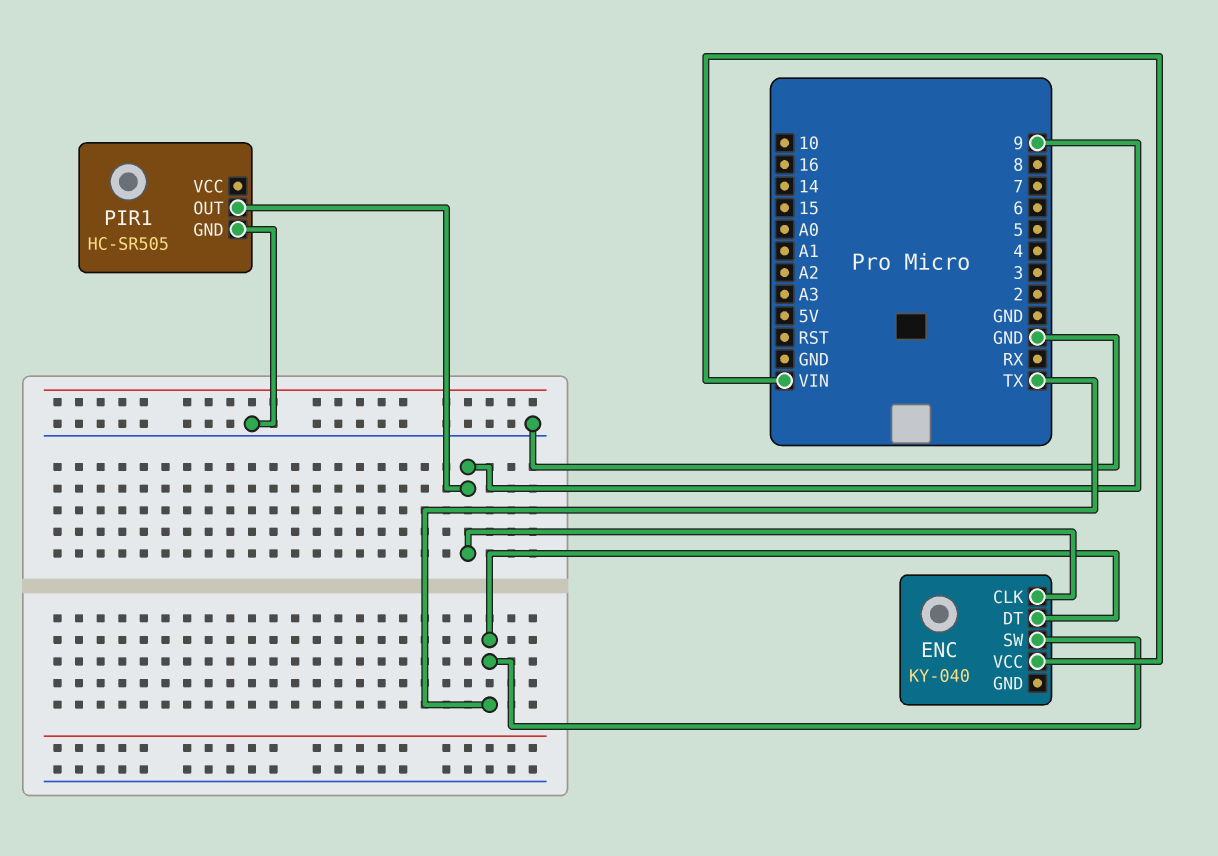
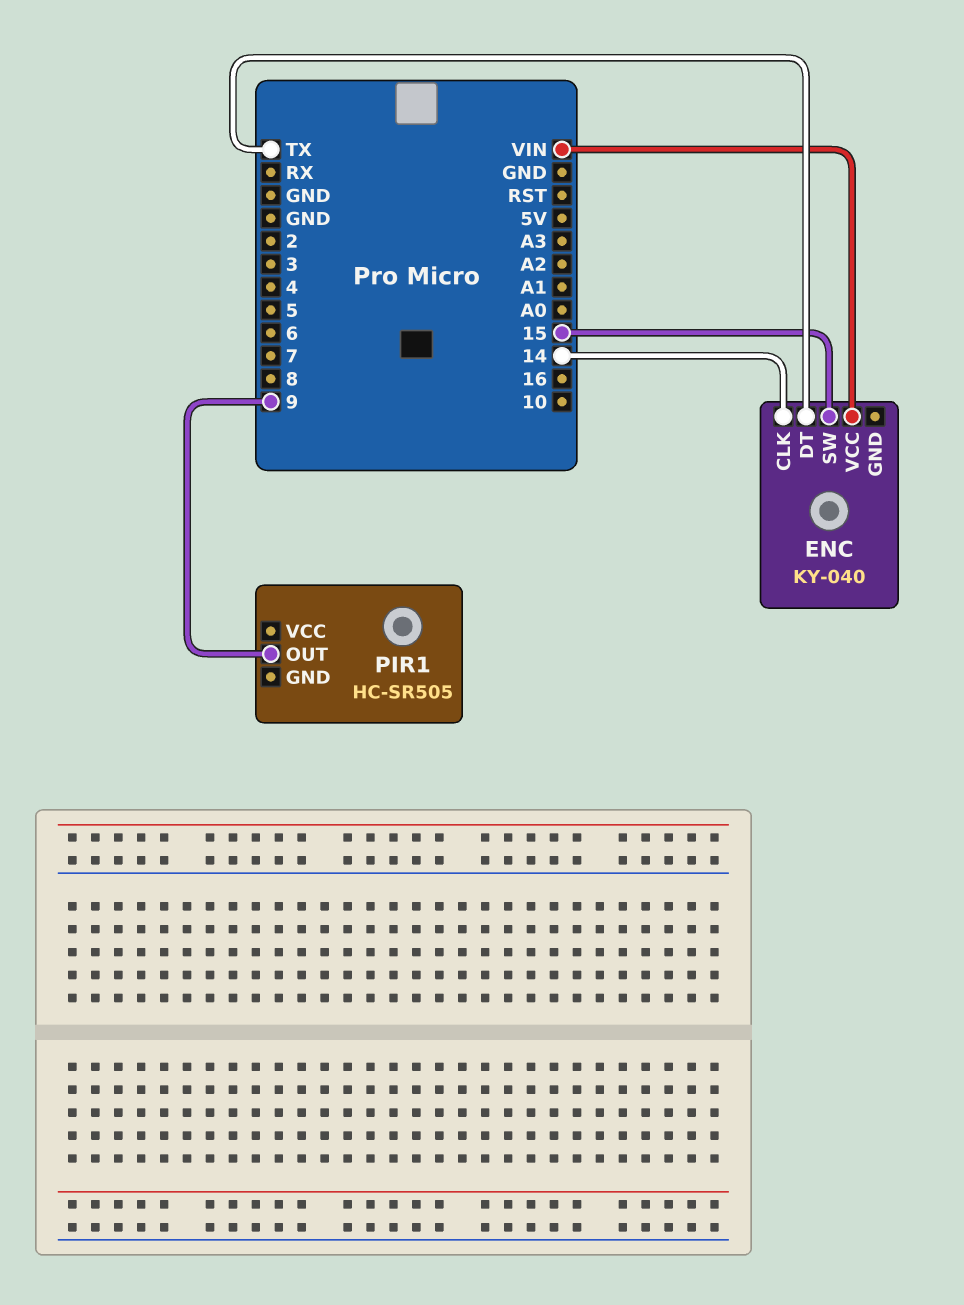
ENC pin CLK: 9 -> 14
ENC pin SW: TX -> 15
PIR1 pin GND: GND -> none

